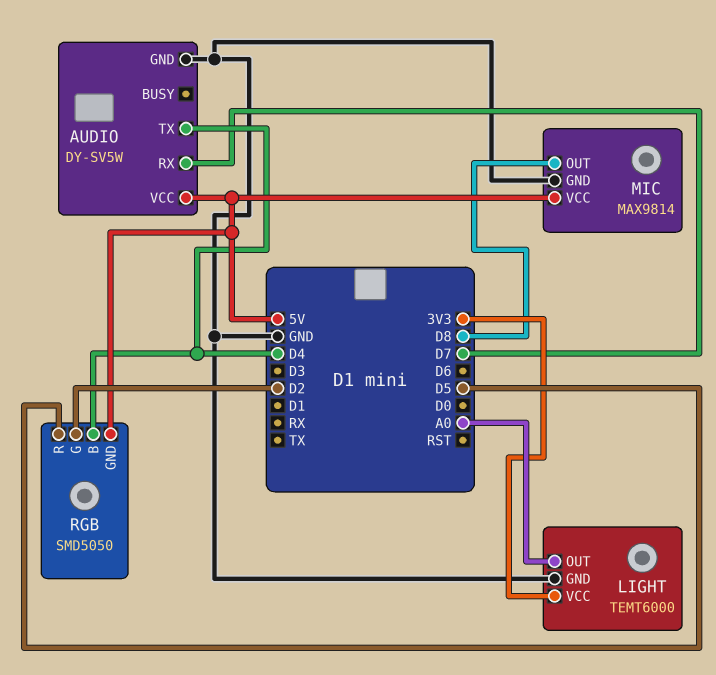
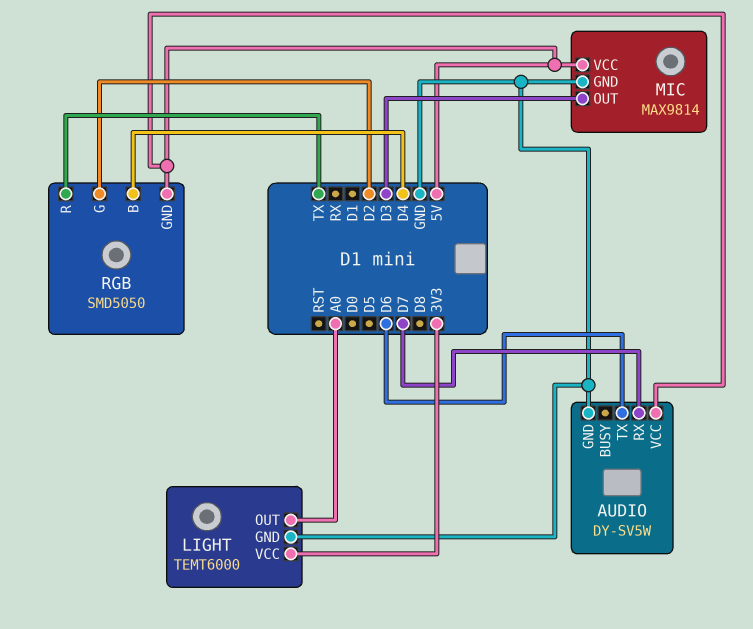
AUDIO pin TX: D4 -> D6
MIC pin OUT: D8 -> D3
RGB pin R: D5 -> TX

